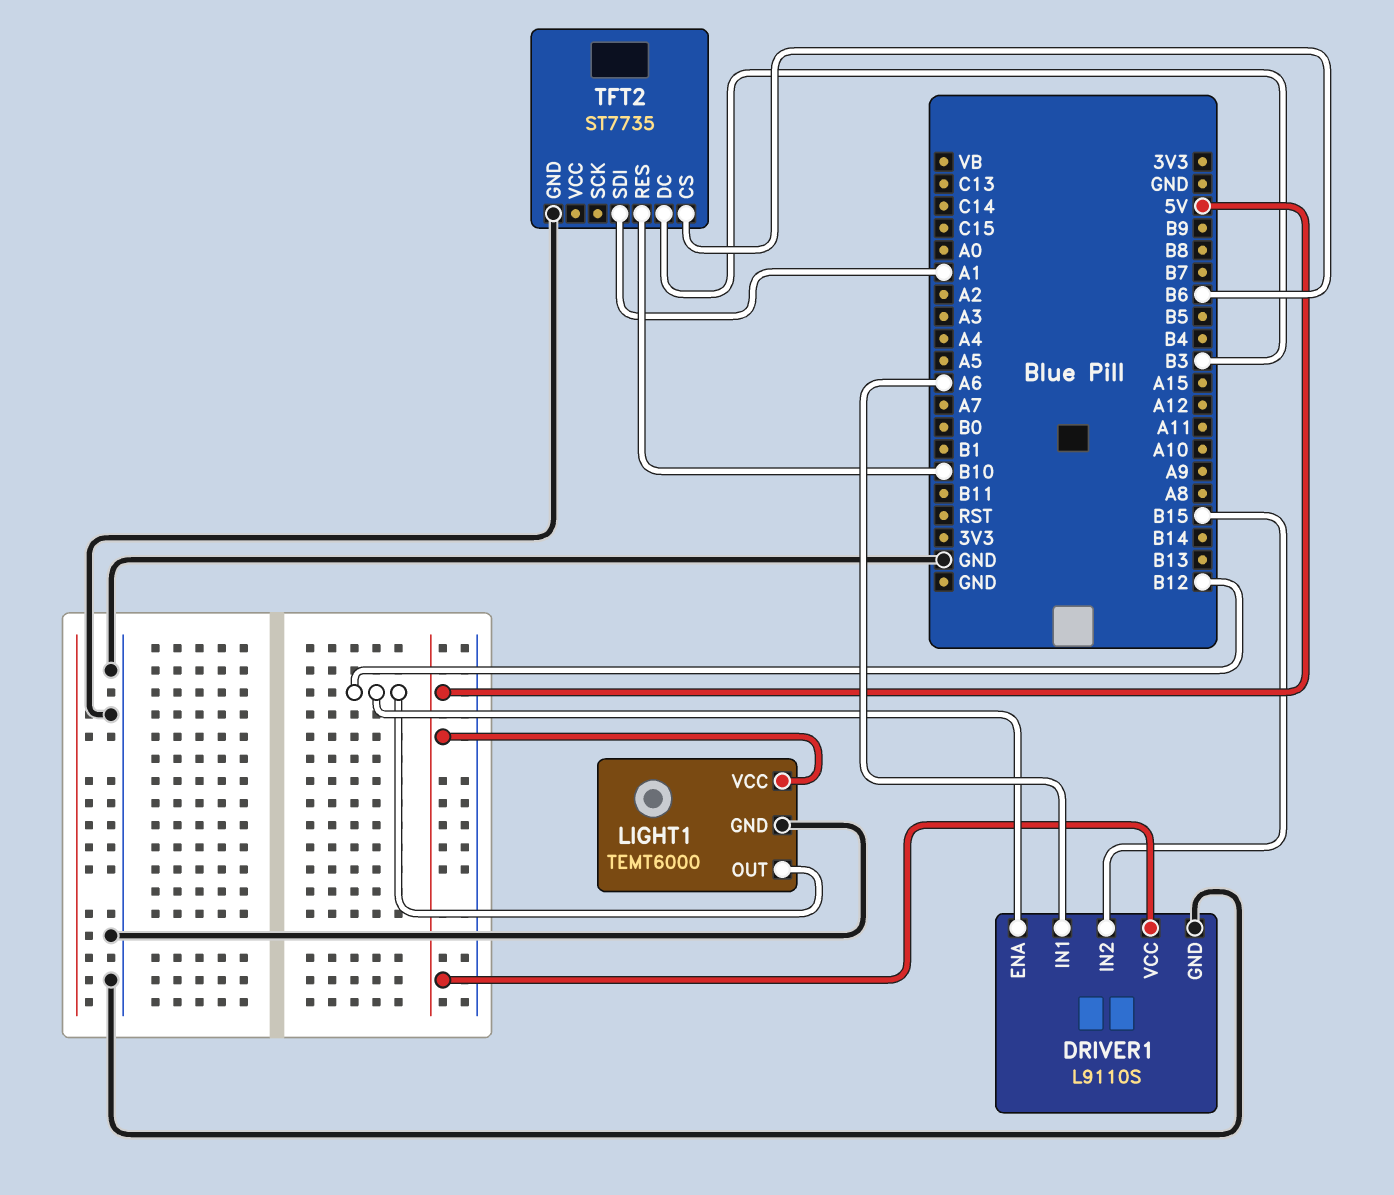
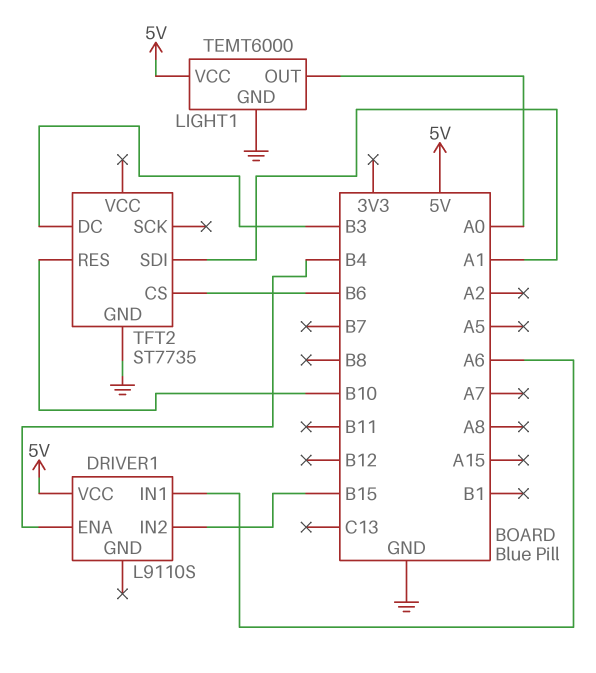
DRIVER1 pin ENA: B12 -> B4
DRIVER1 pin GND: GND -> none
LIGHT1 pin OUT: B12 -> A0

